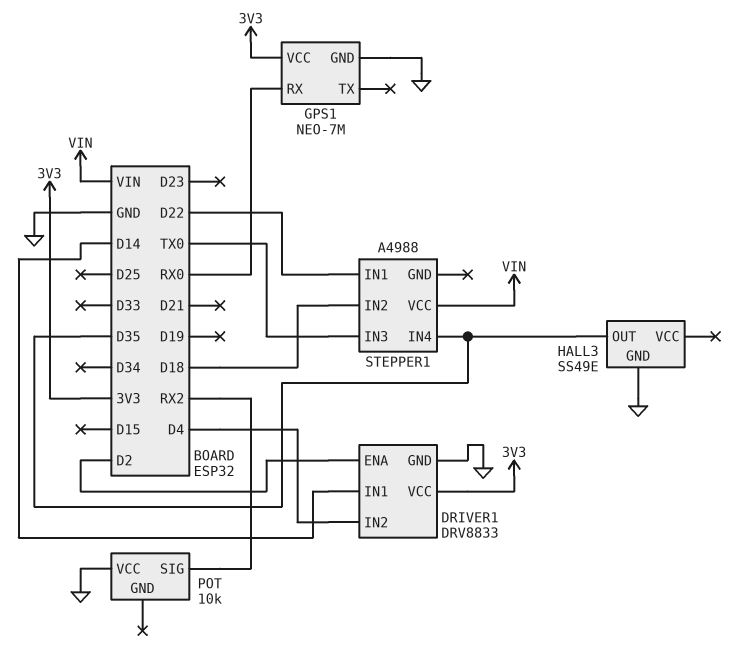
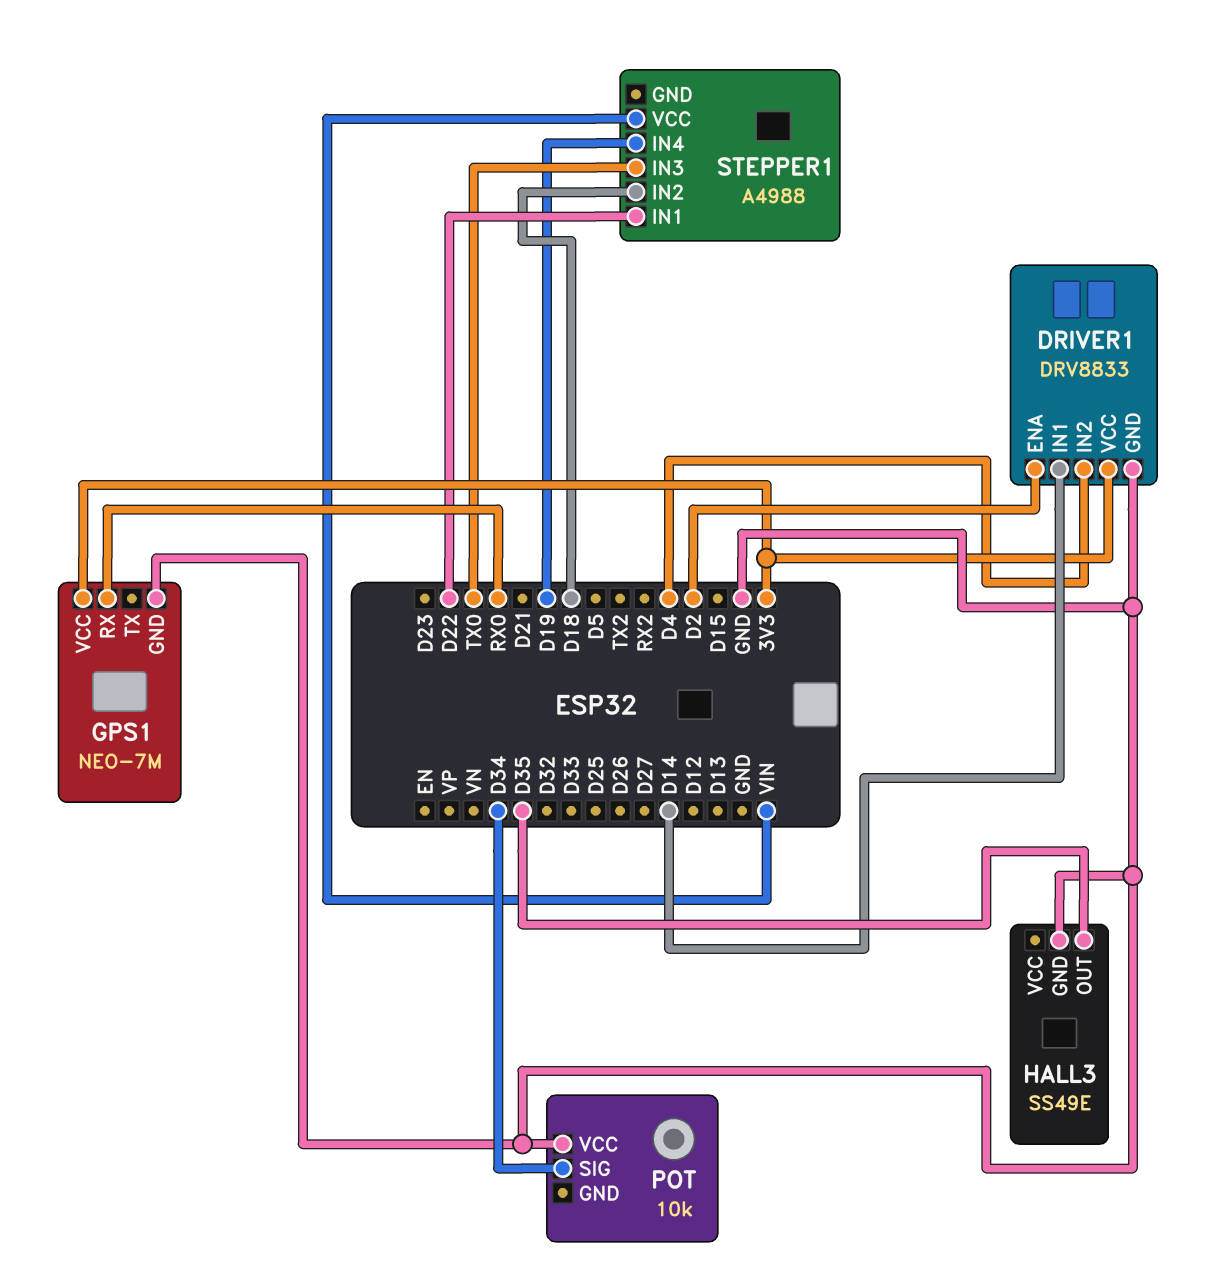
POT pin SIG: RX2 -> D34
STEPPER1 pin IN4: D35 -> D19

